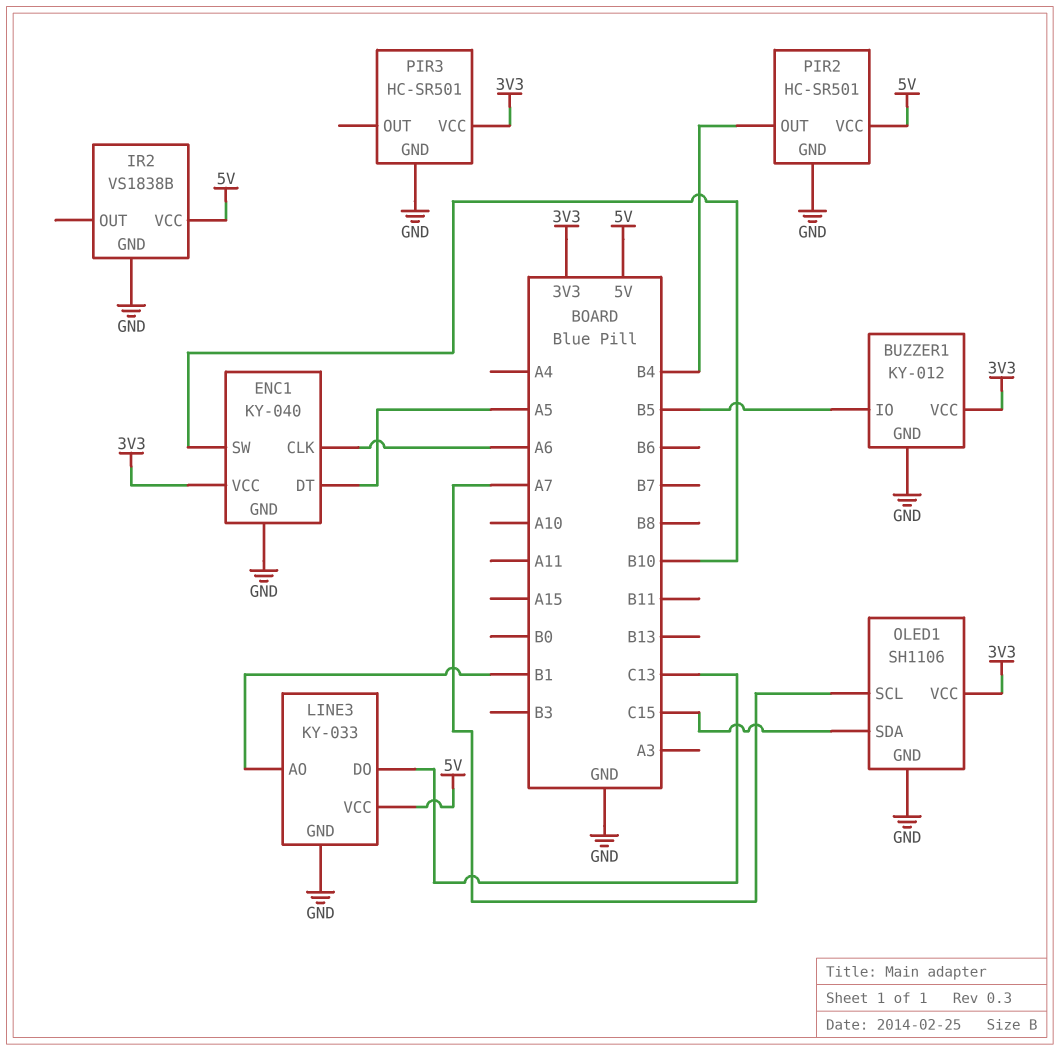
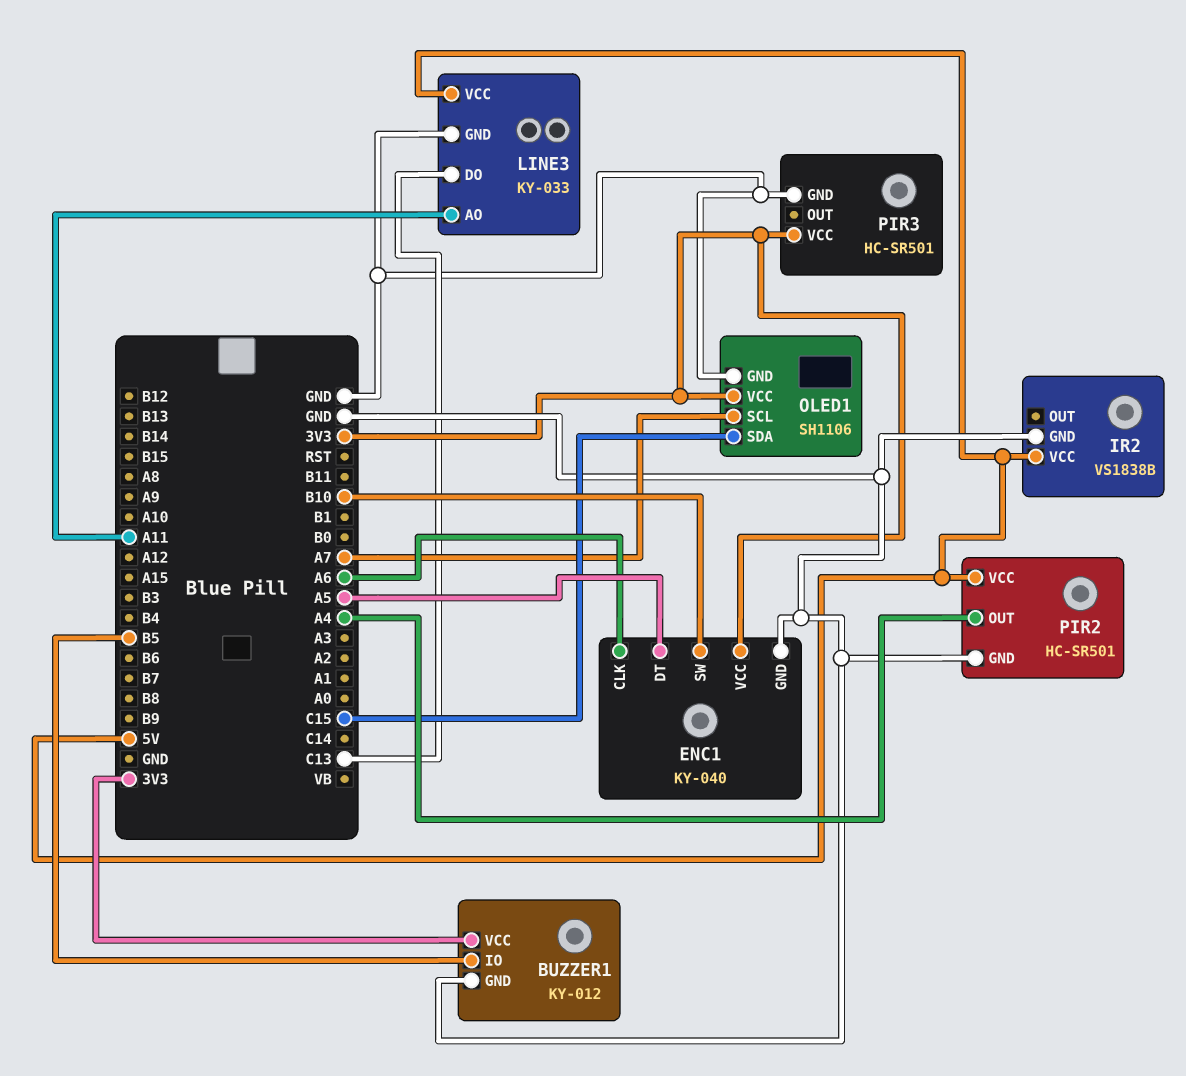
LINE3 pin AO: B1 -> A11
PIR2 pin OUT: B4 -> A4

